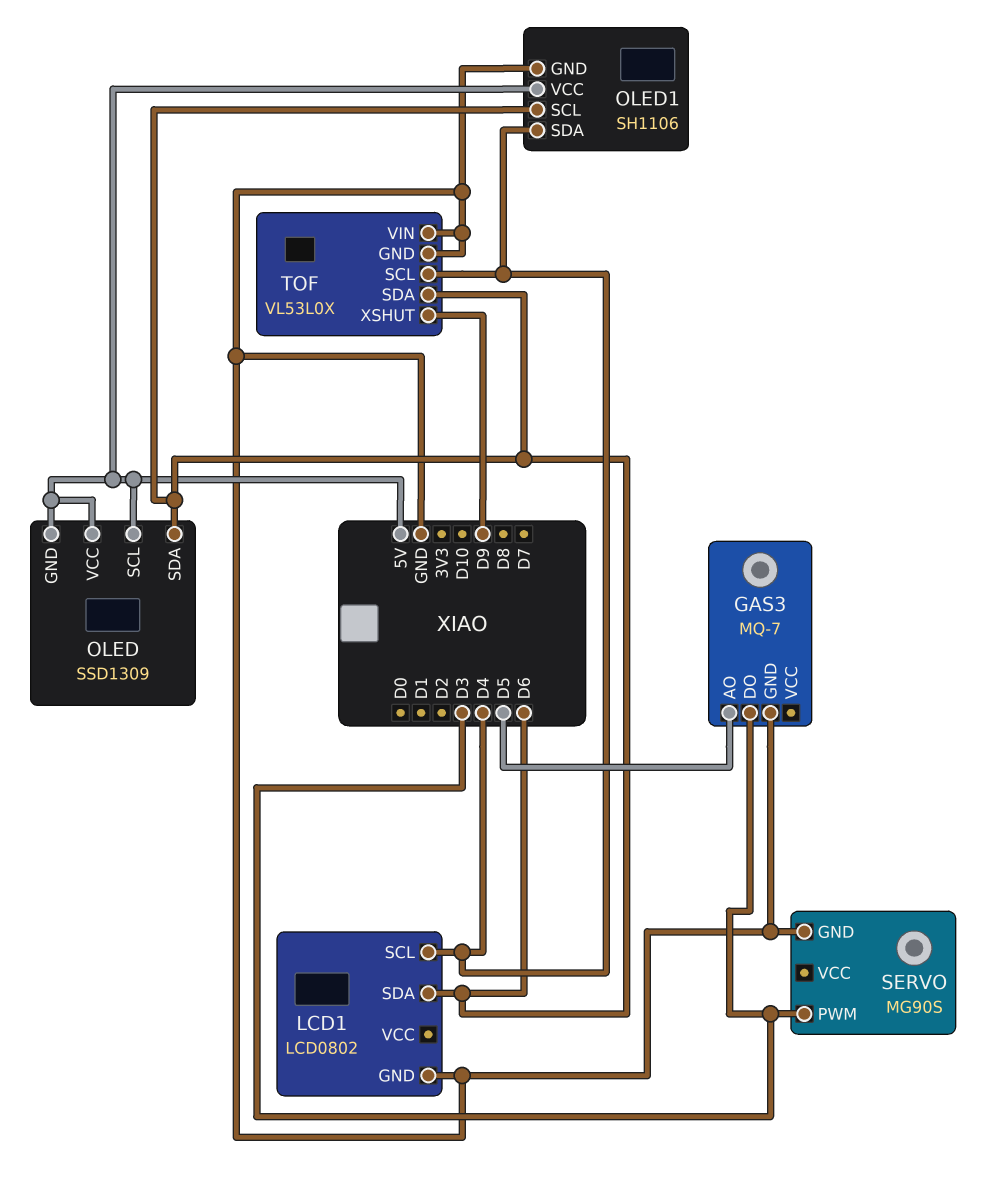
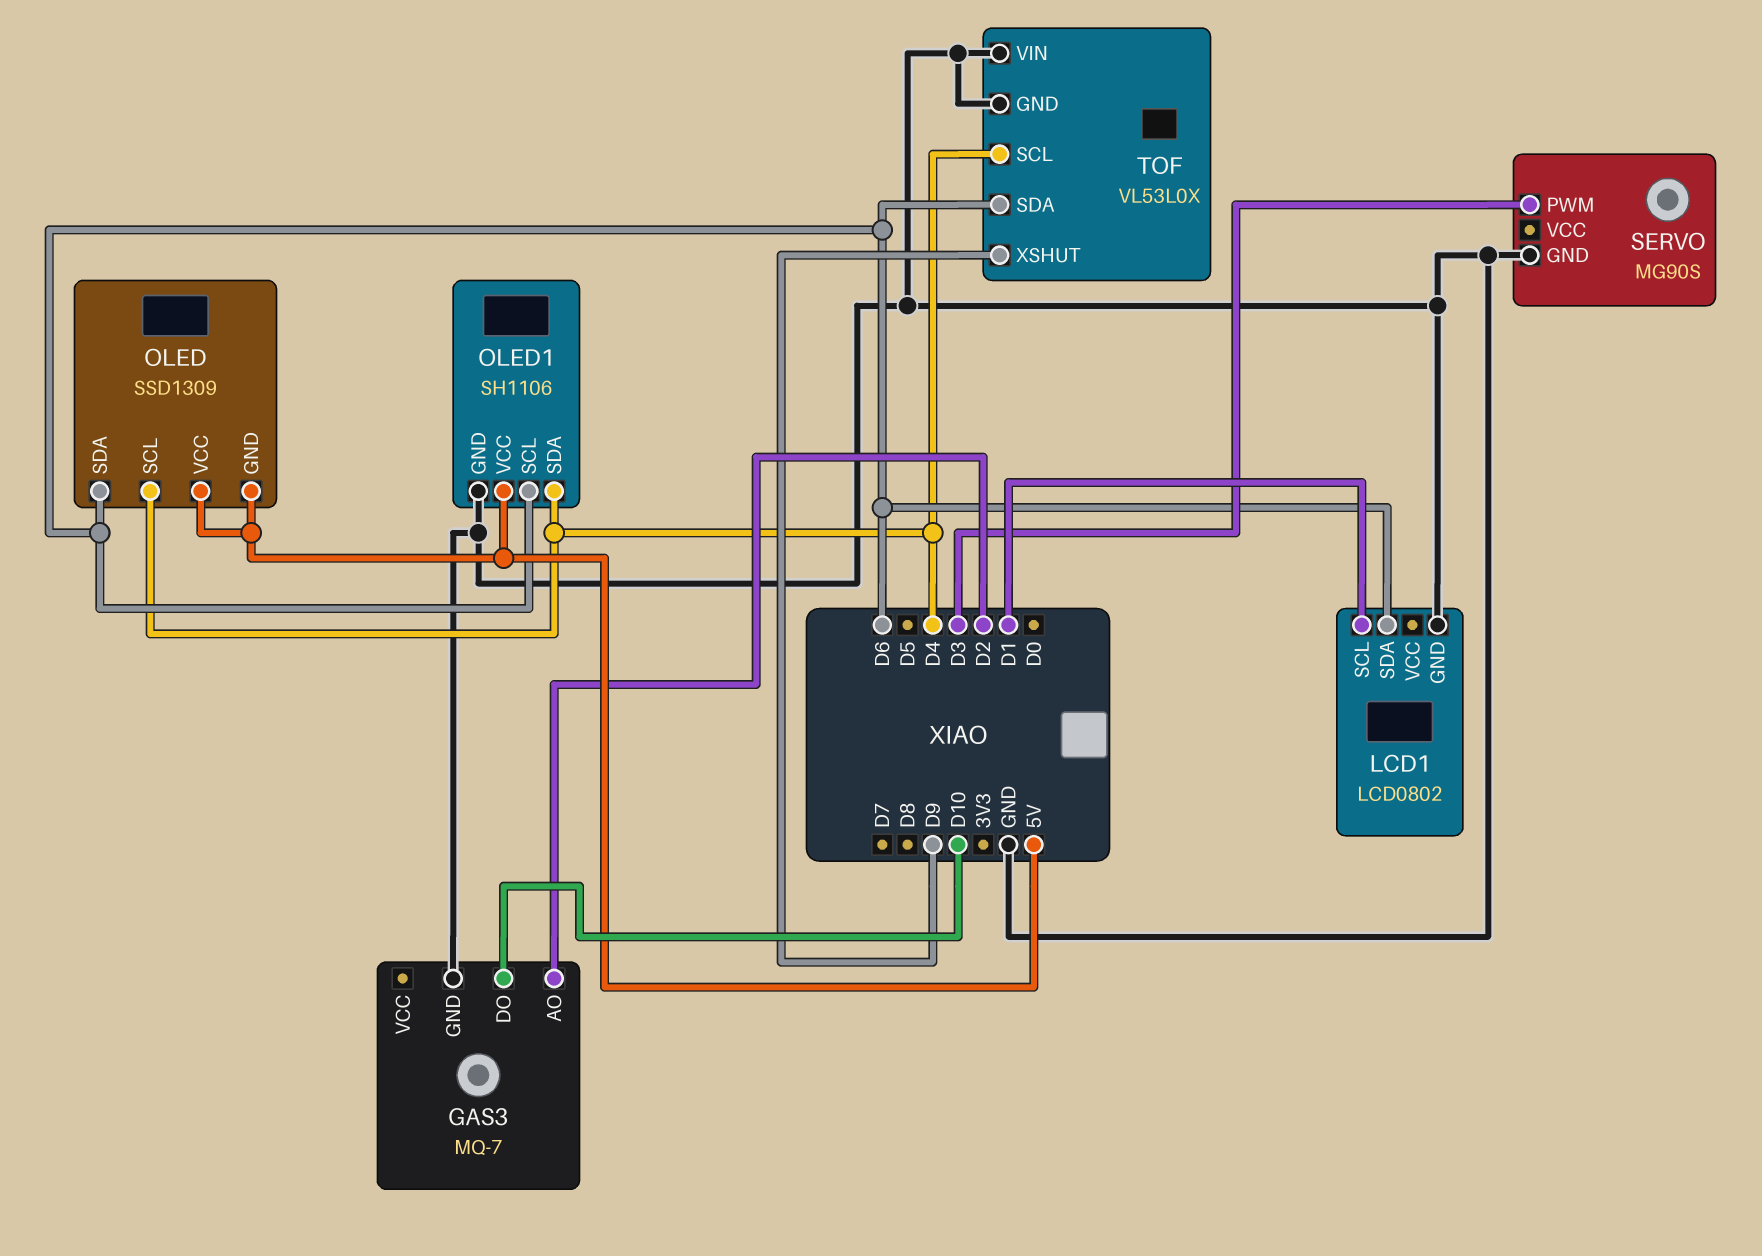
GAS3 pin AO: D5 -> D2
GAS3 pin DO: D3 -> D10
LCD1 pin SCL: D4 -> D1
OLED pin SCL: 5V -> D4

